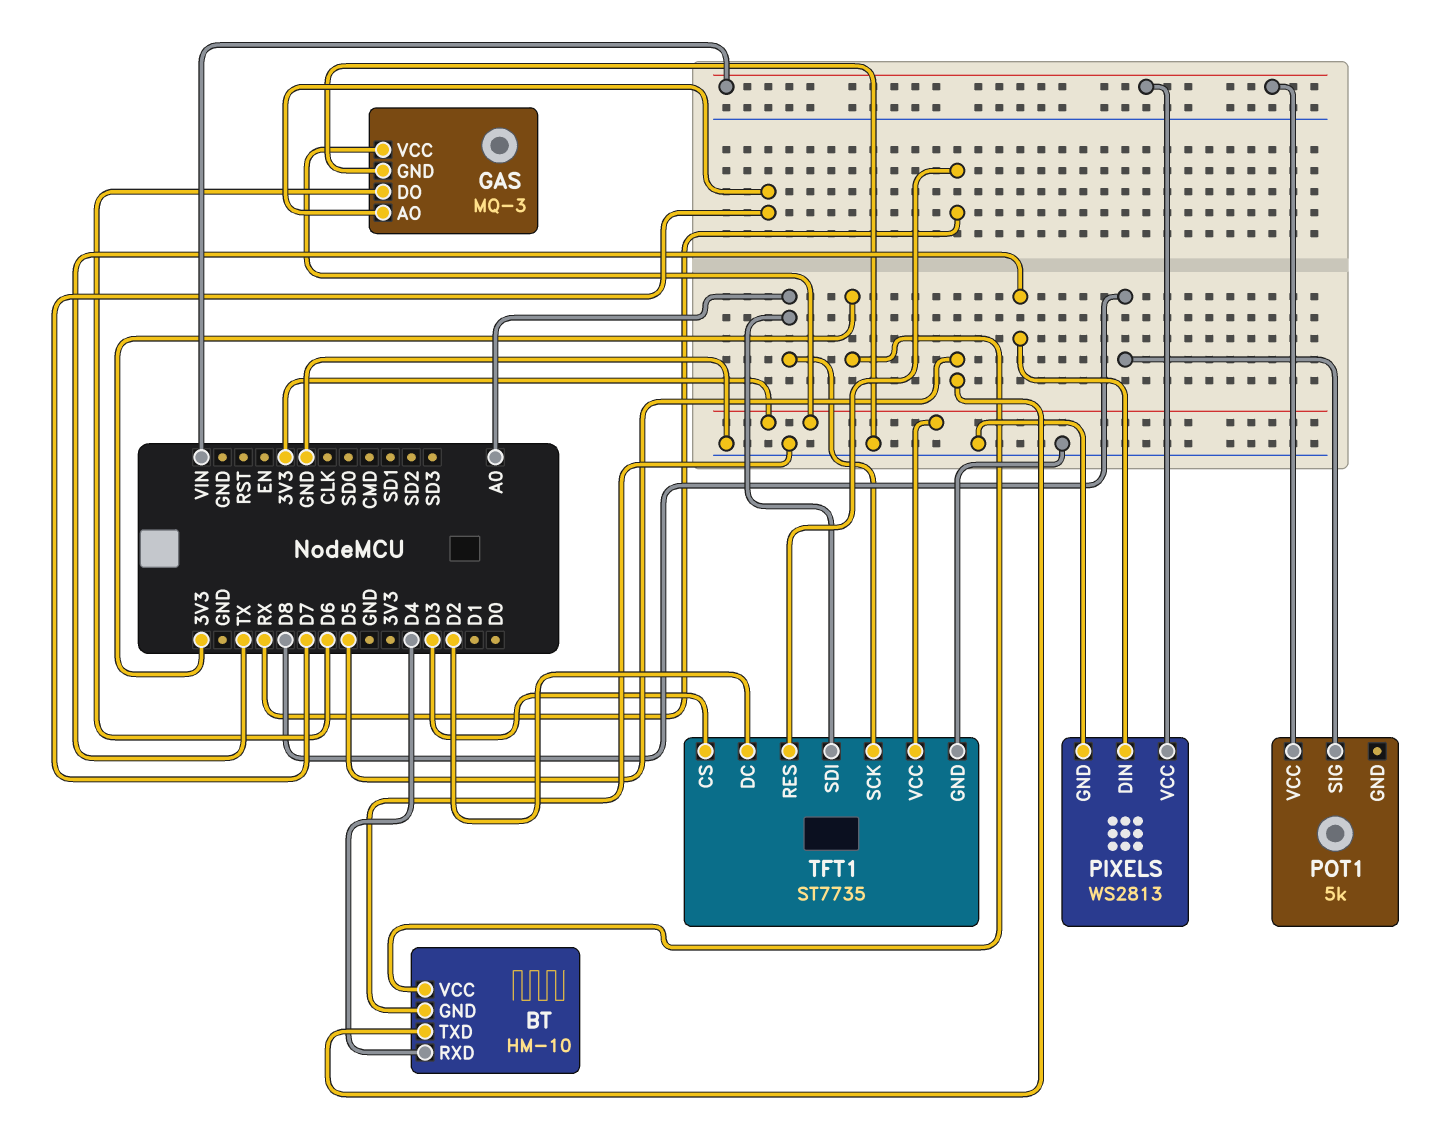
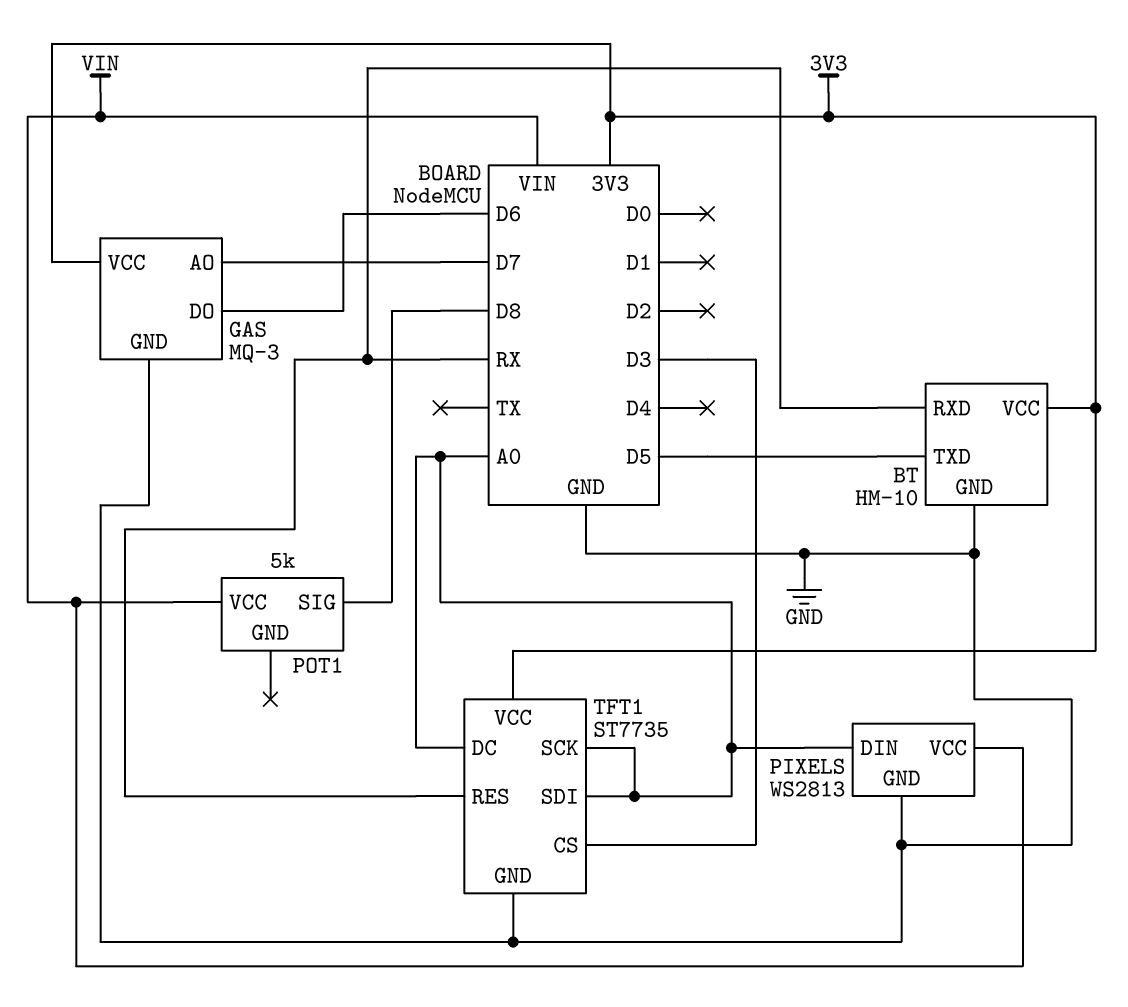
BT pin RXD: D4 -> RX
PIXELS pin DIN: TX -> A0
TFT1 pin DC: D2 -> A0

